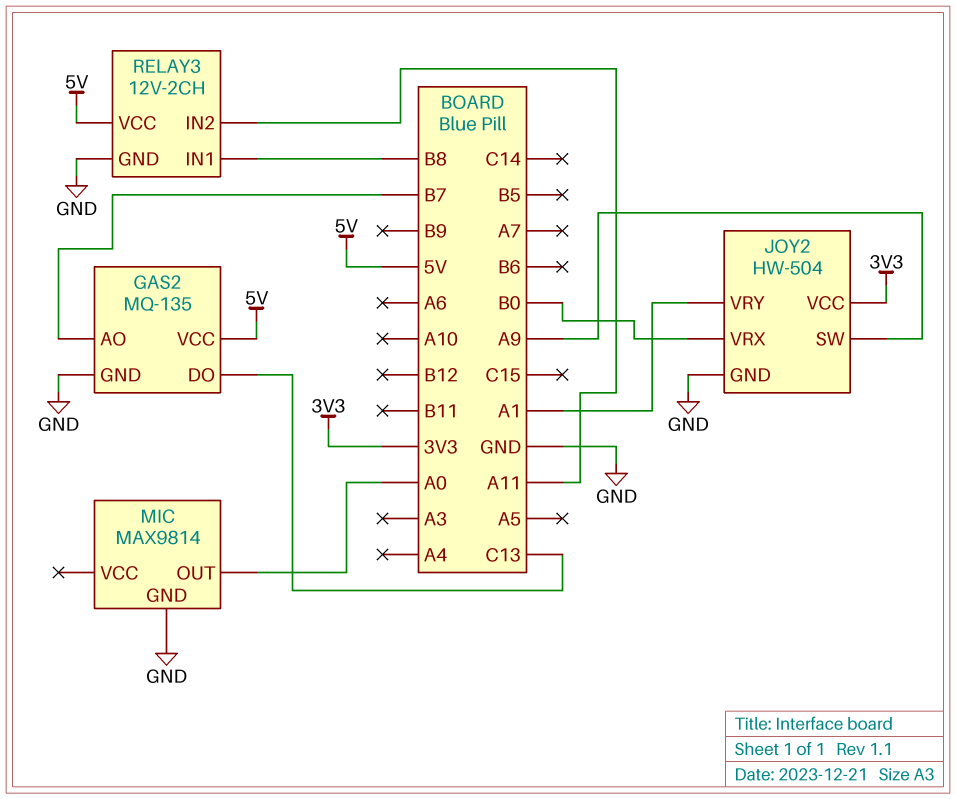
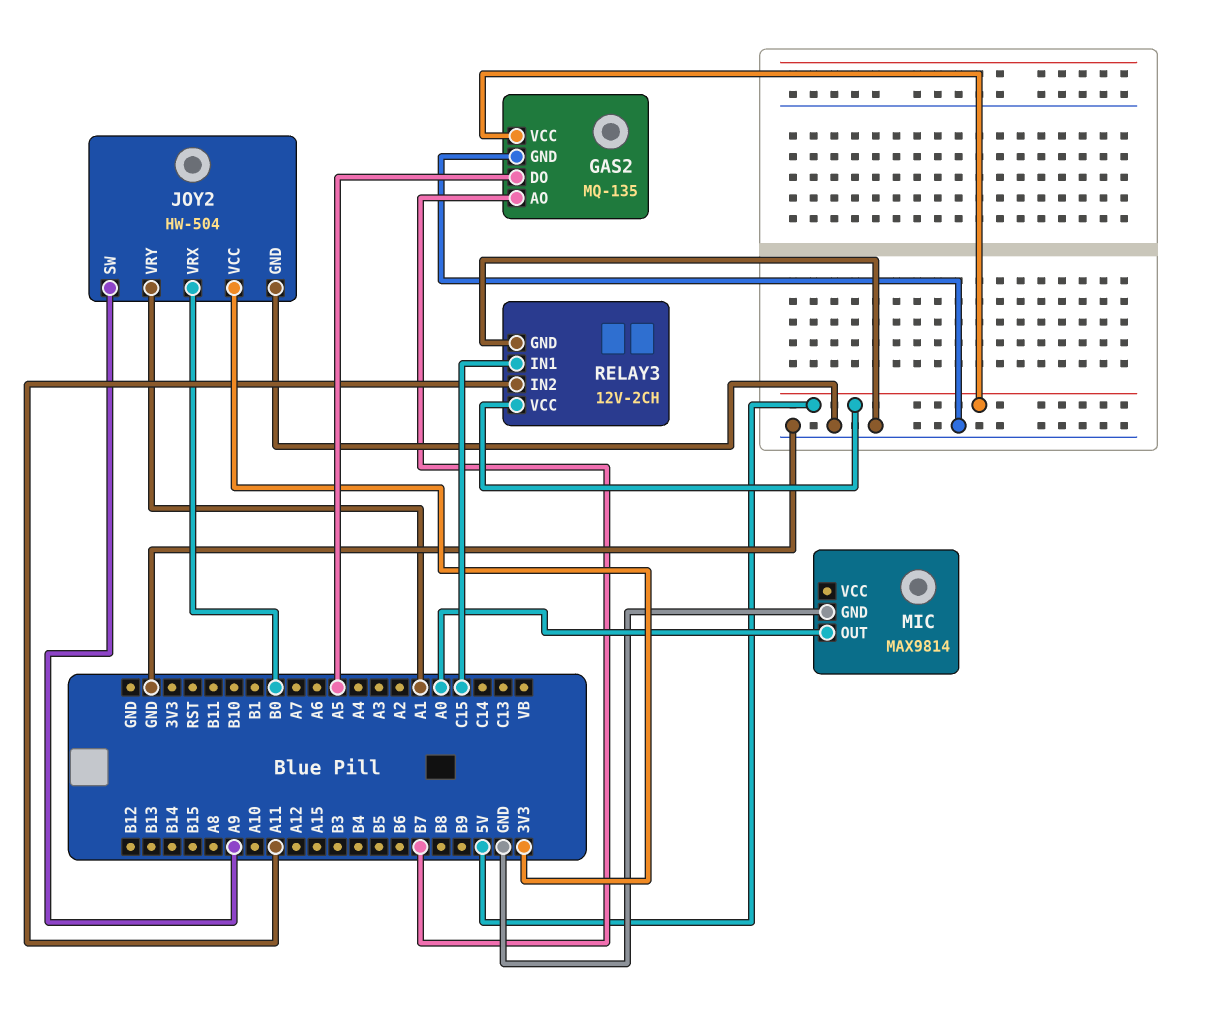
GAS2 pin DO: C13 -> A5
RELAY3 pin IN1: B8 -> C15

